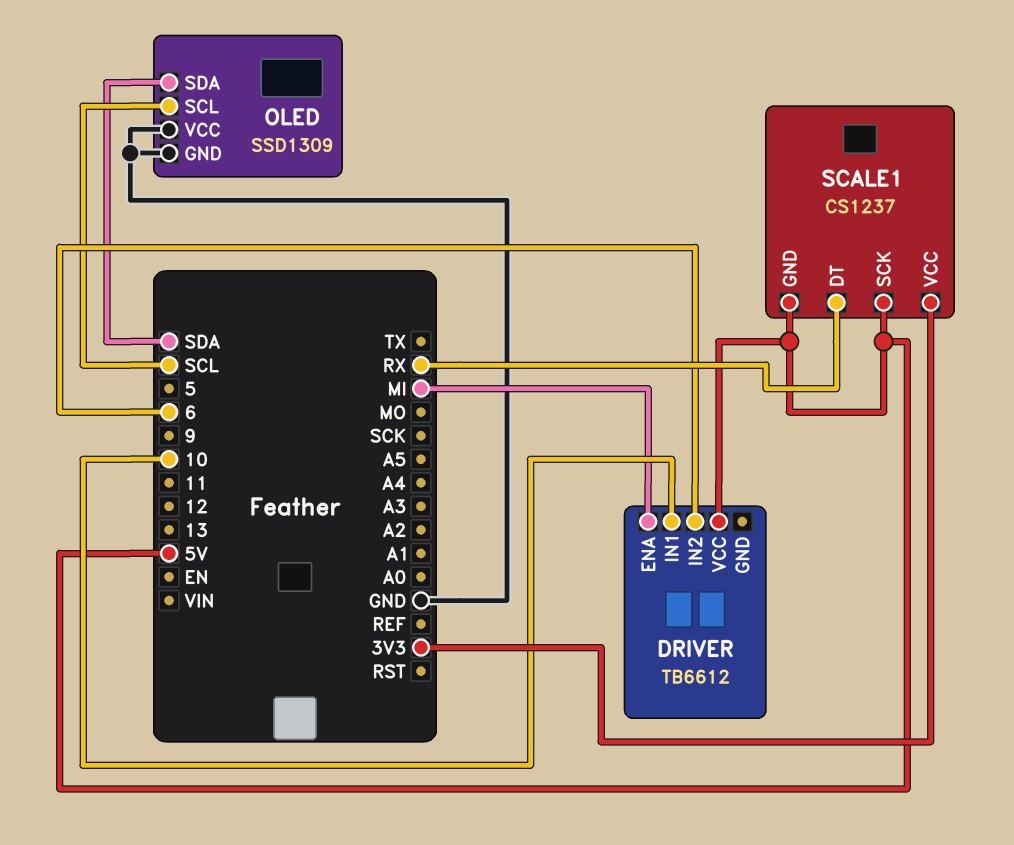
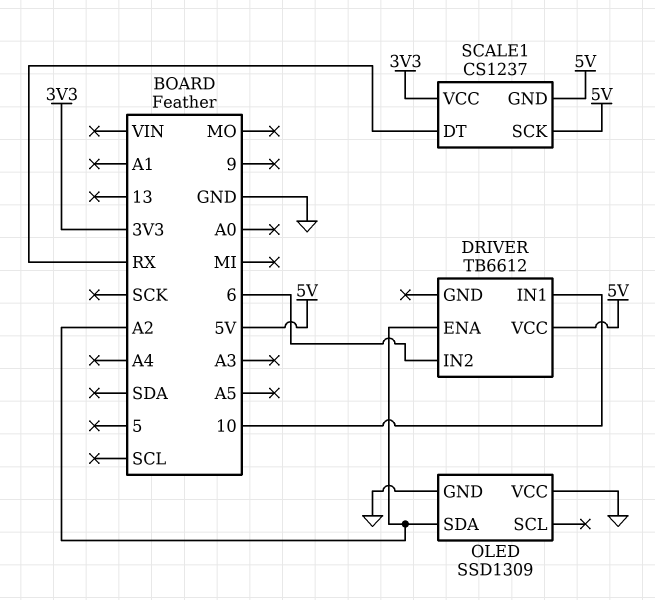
DRIVER pin ENA: MI -> A2
OLED pin SCL: SCL -> none
OLED pin SDA: SDA -> A2

